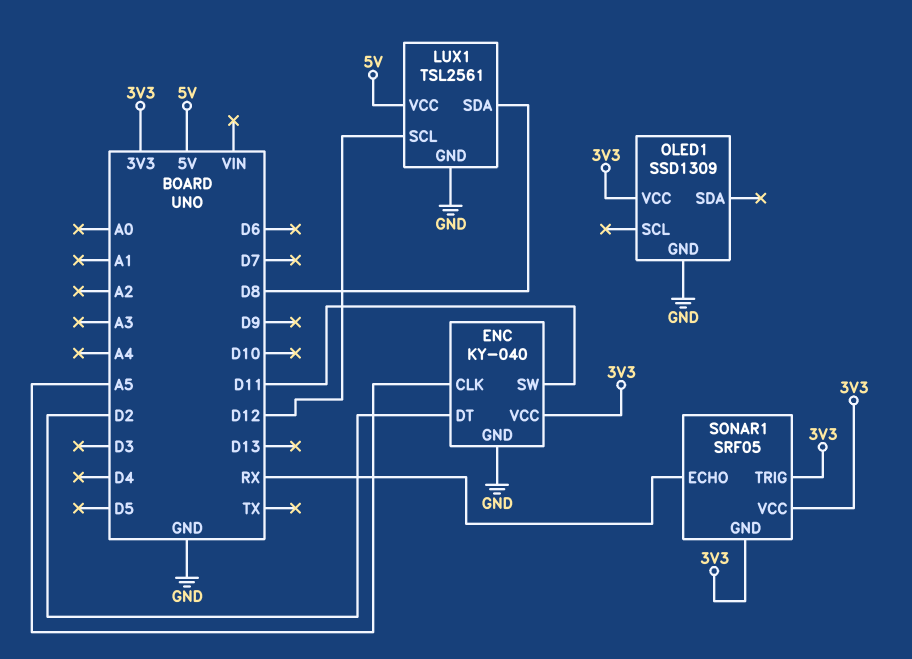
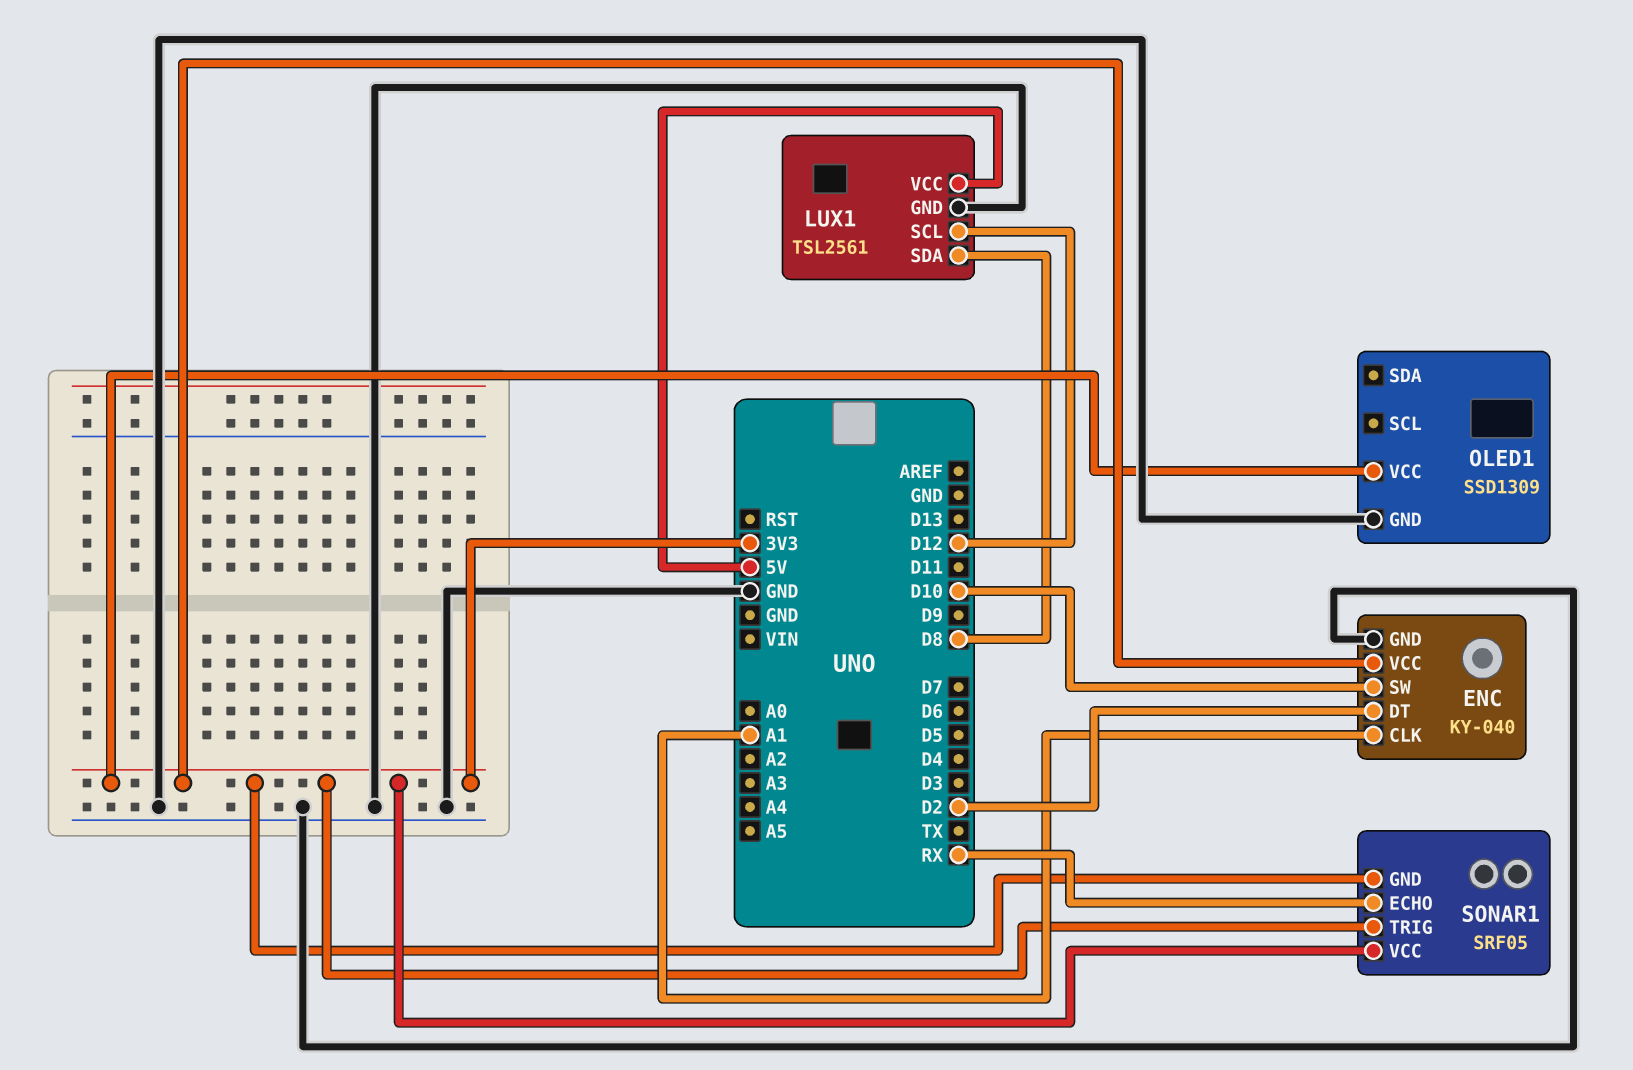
ENC pin CLK: A5 -> A1
ENC pin SW: D11 -> D10

